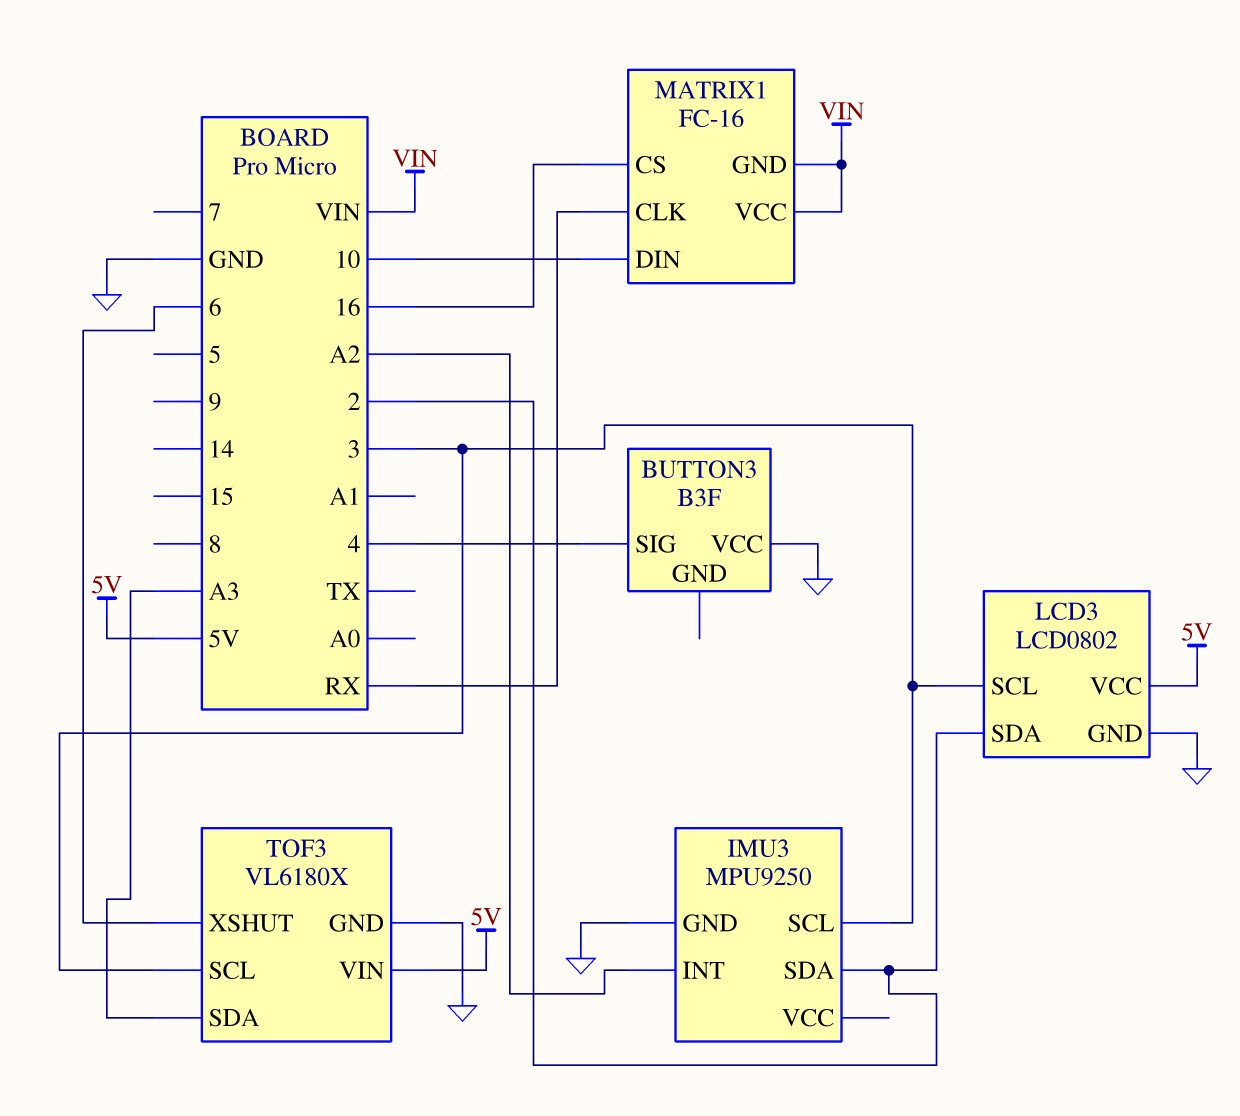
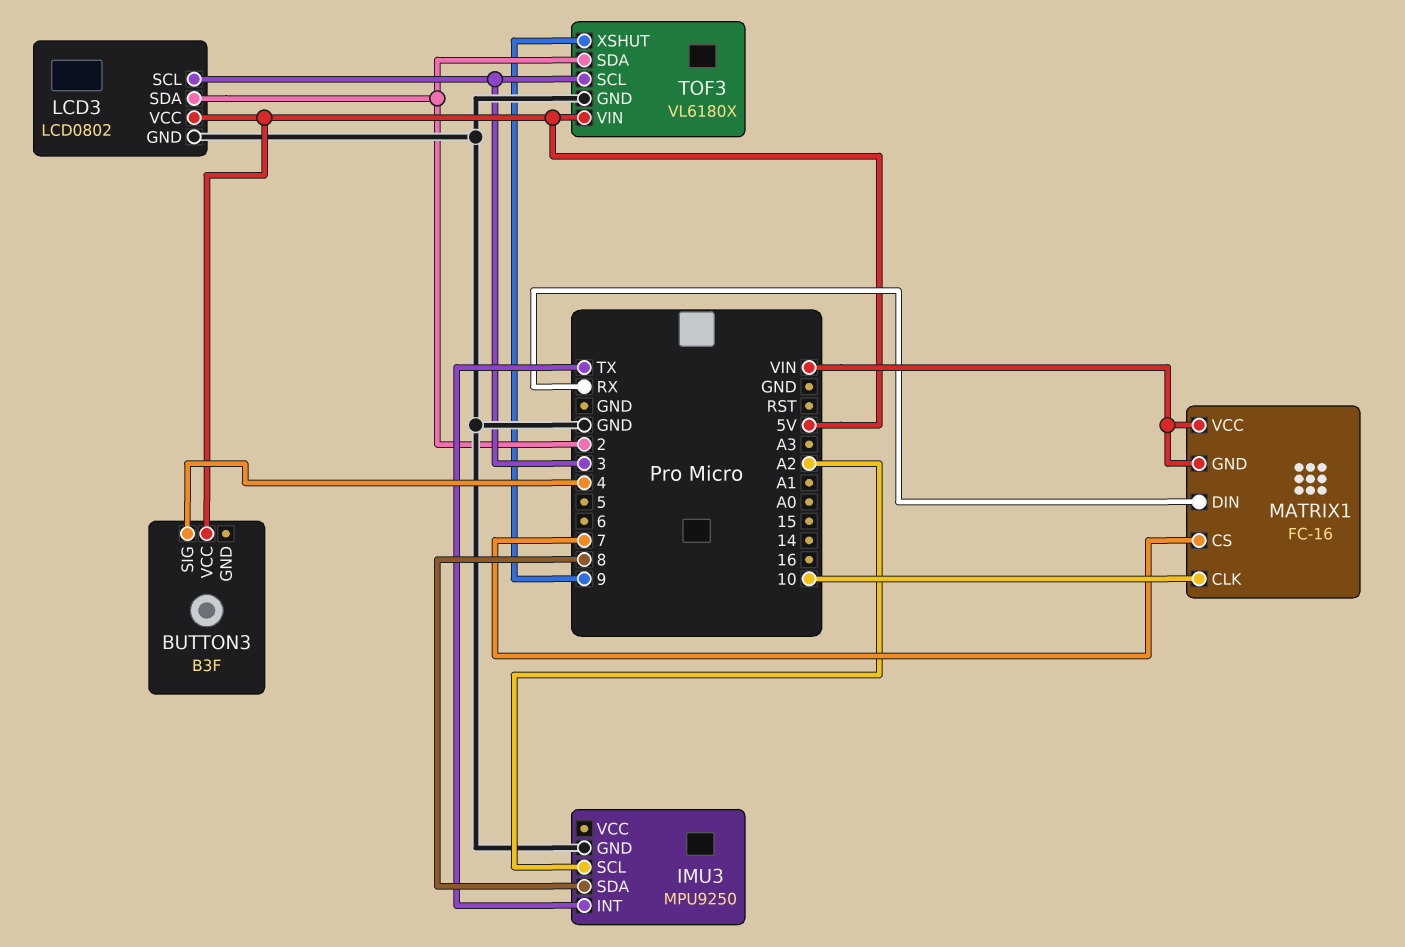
BUTTON3 pin VCC: GND -> 5V
IMU3 pin INT: A2 -> TX
IMU3 pin SCL: 3 -> A2
IMU3 pin SDA: 2 -> 8
MATRIX1 pin CLK: RX -> 10
MATRIX1 pin CS: 16 -> 7
MATRIX1 pin DIN: 10 -> RX
TOF3 pin SDA: A3 -> 2
TOF3 pin XSHUT: 6 -> 9

